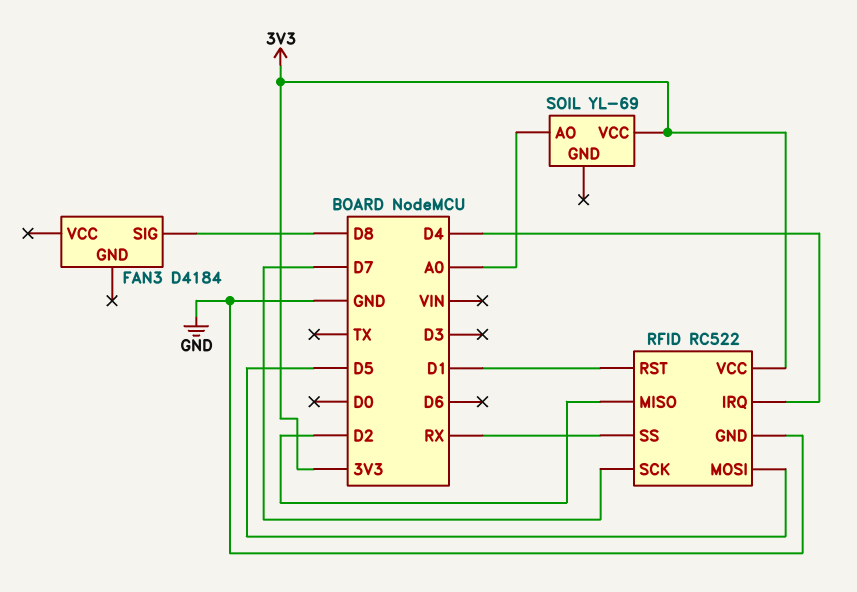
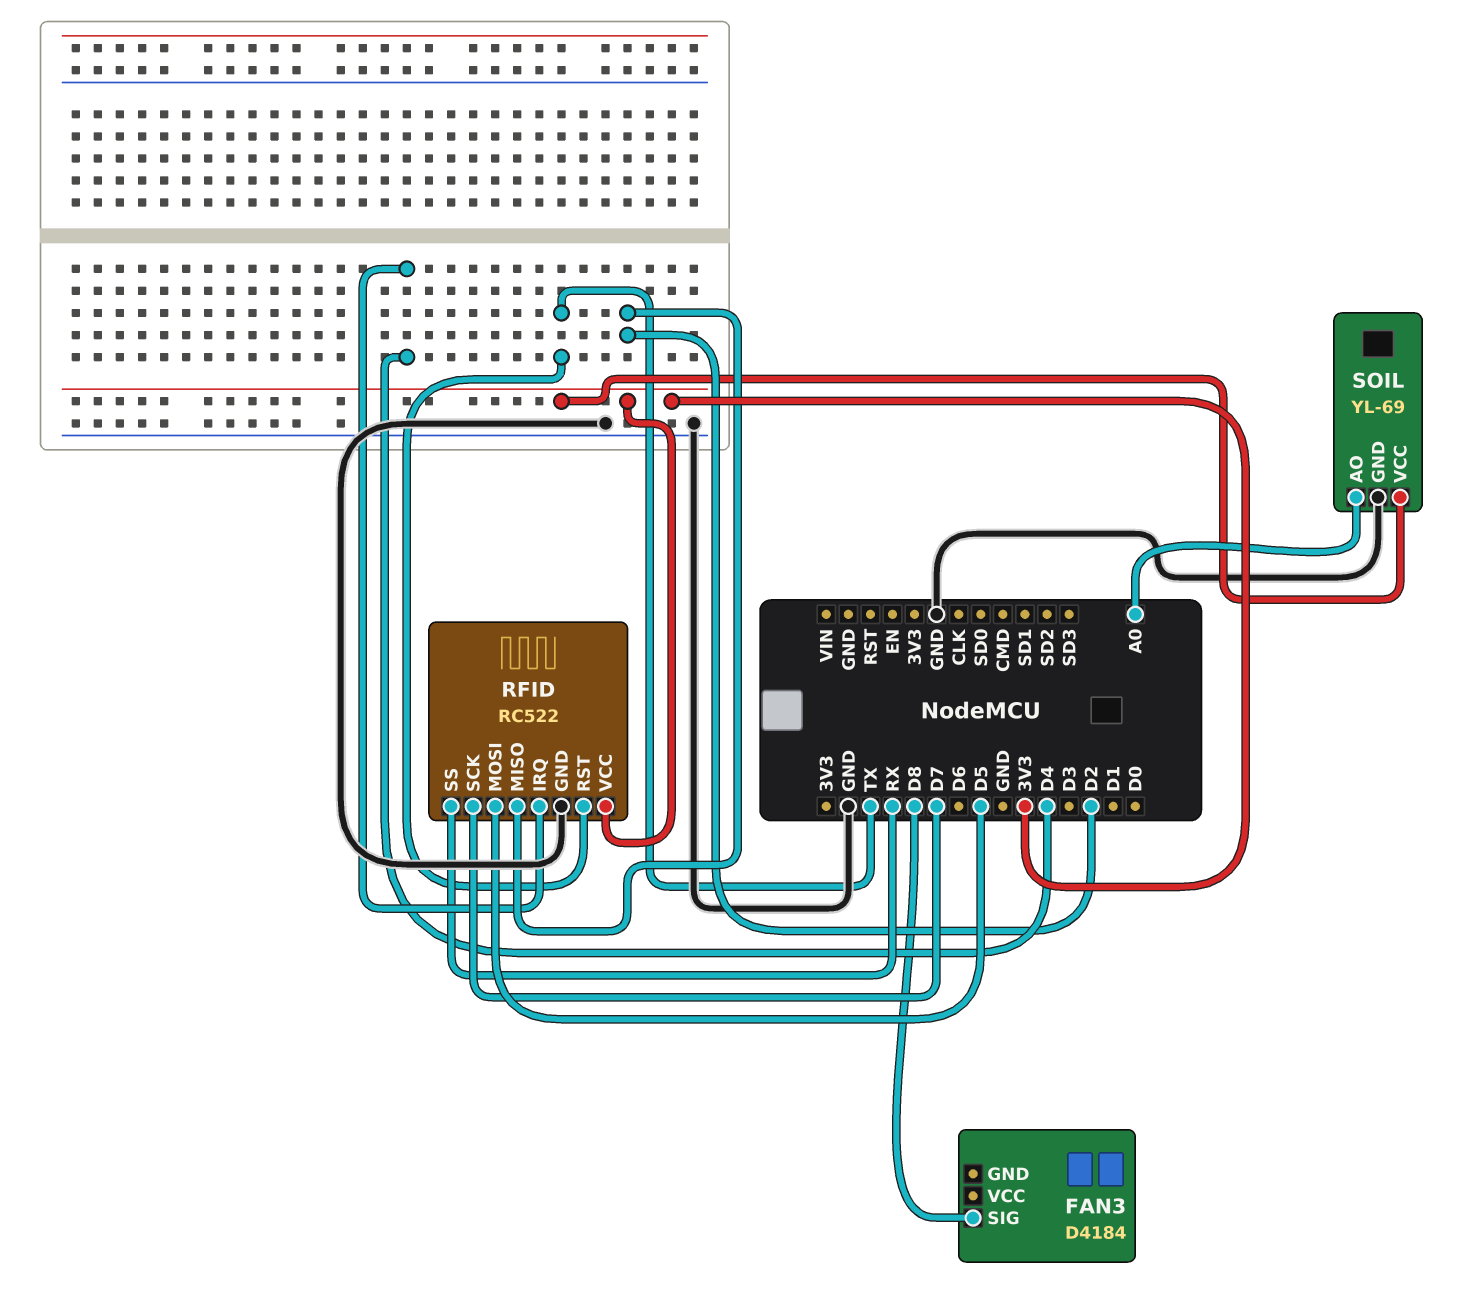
RFID pin RST: D1 -> TX
SOIL pin GND: none -> GND

